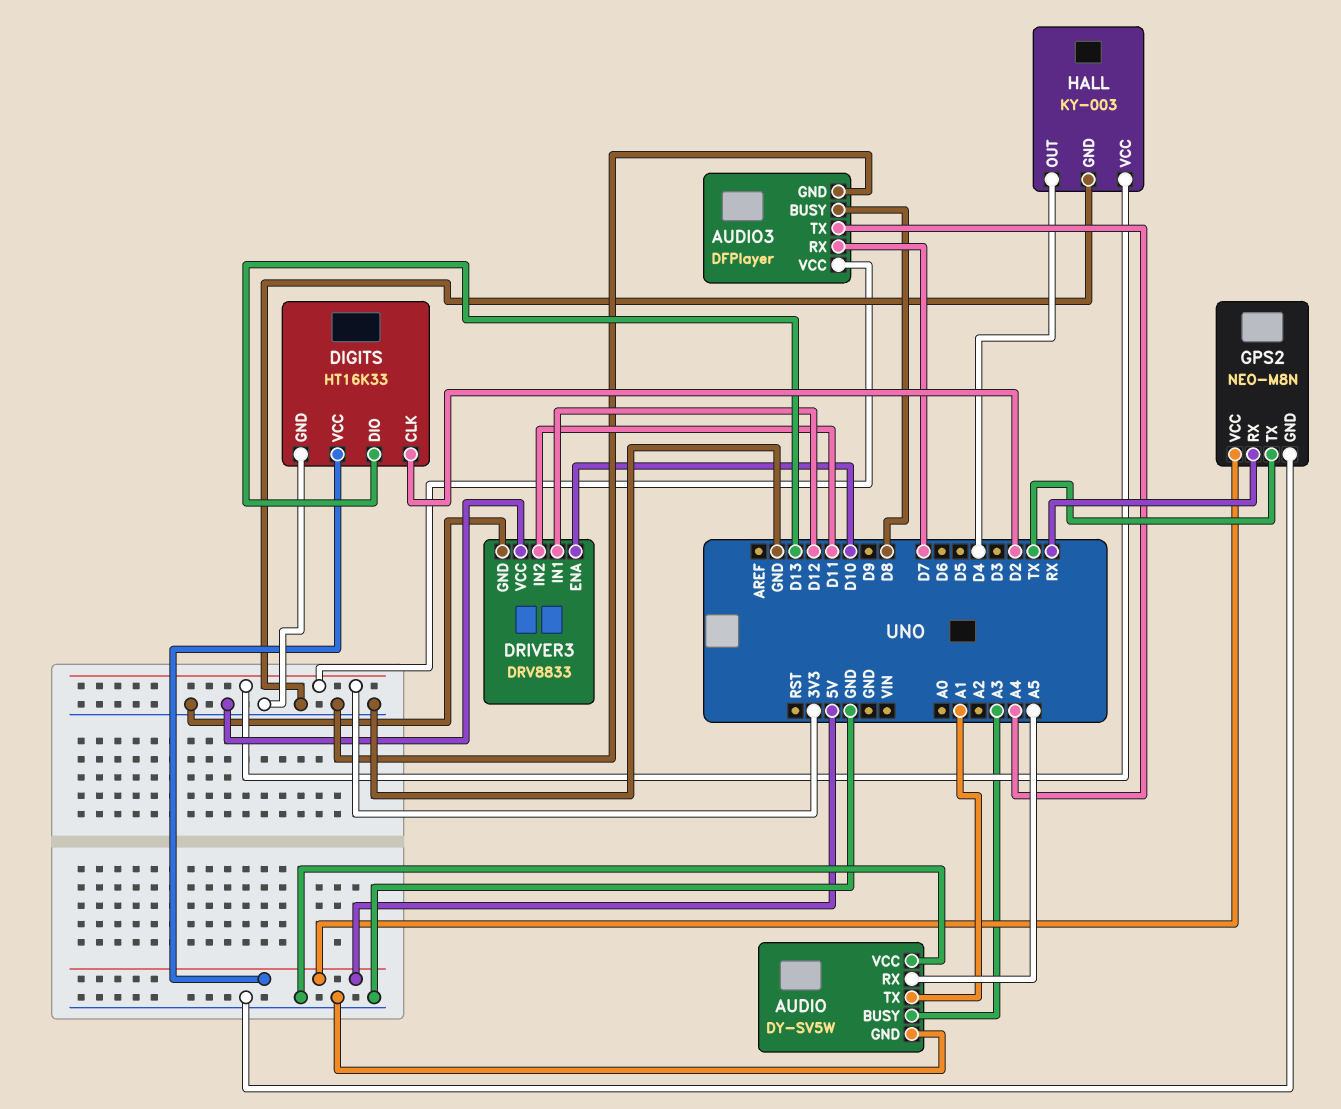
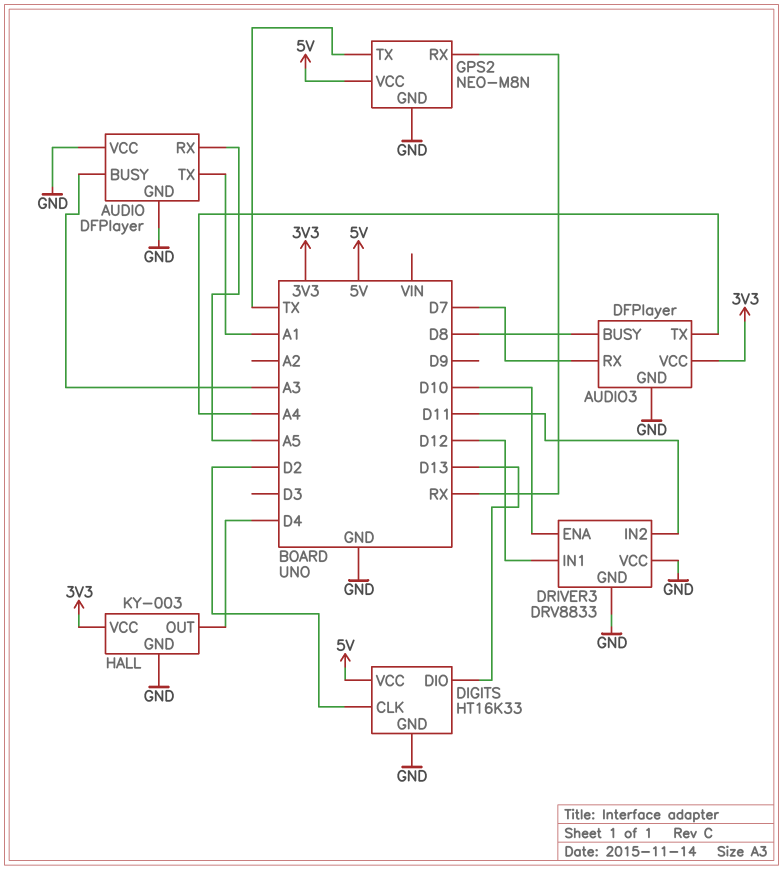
AUDIO: DY-SV5W -> DFPlayer

